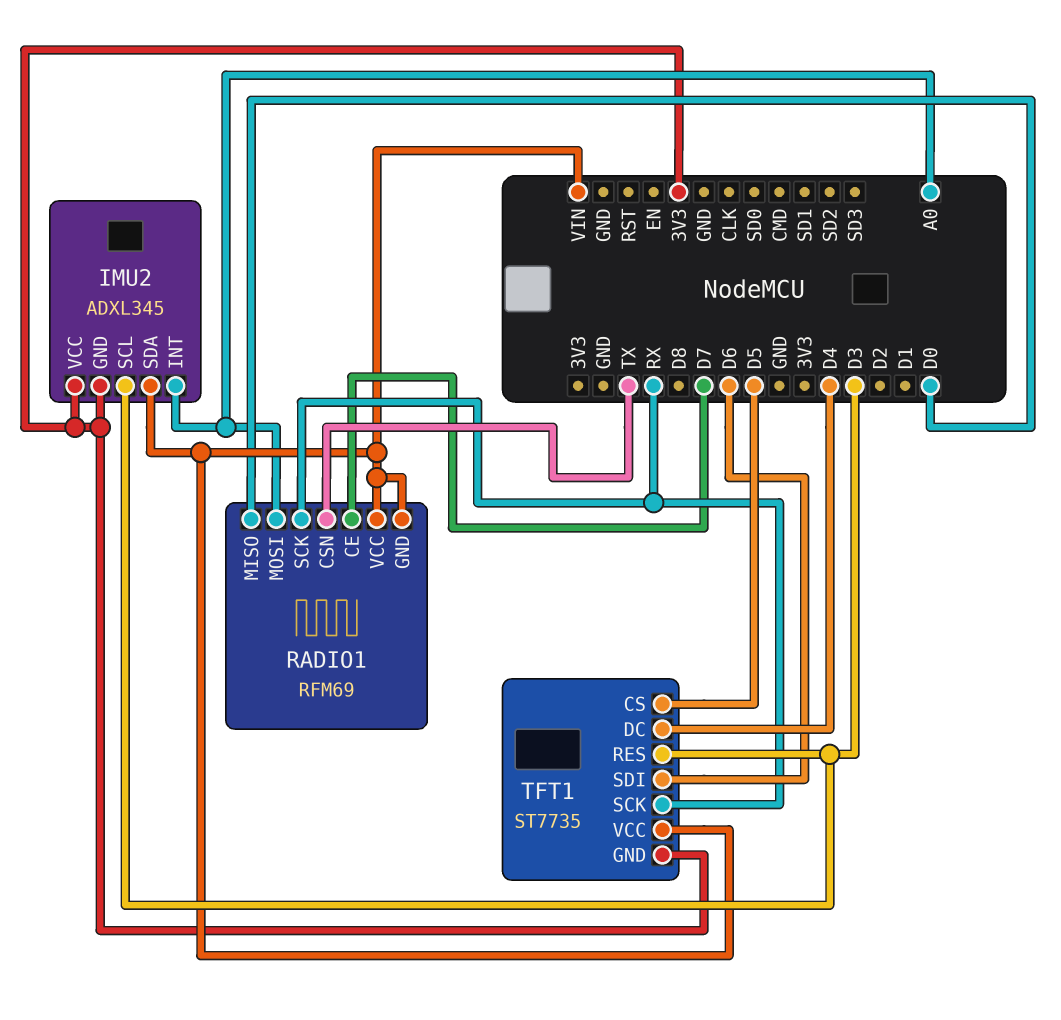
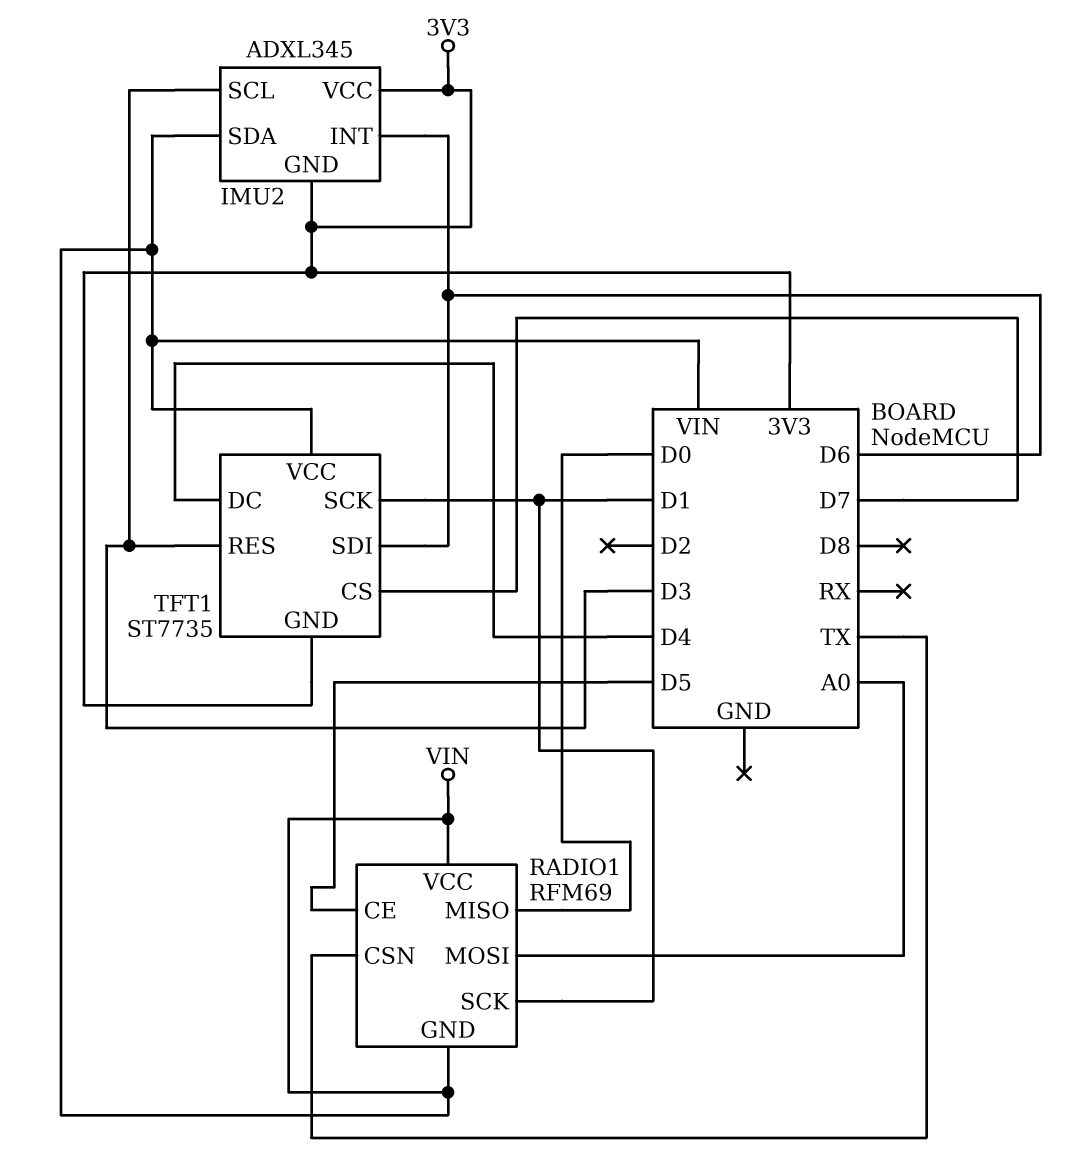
IMU2 pin INT: A0 -> D6
RADIO1 pin CE: D7 -> D5
RADIO1 pin SCK: RX -> D1
TFT1 pin CS: D5 -> D7
TFT1 pin SCK: RX -> D1

